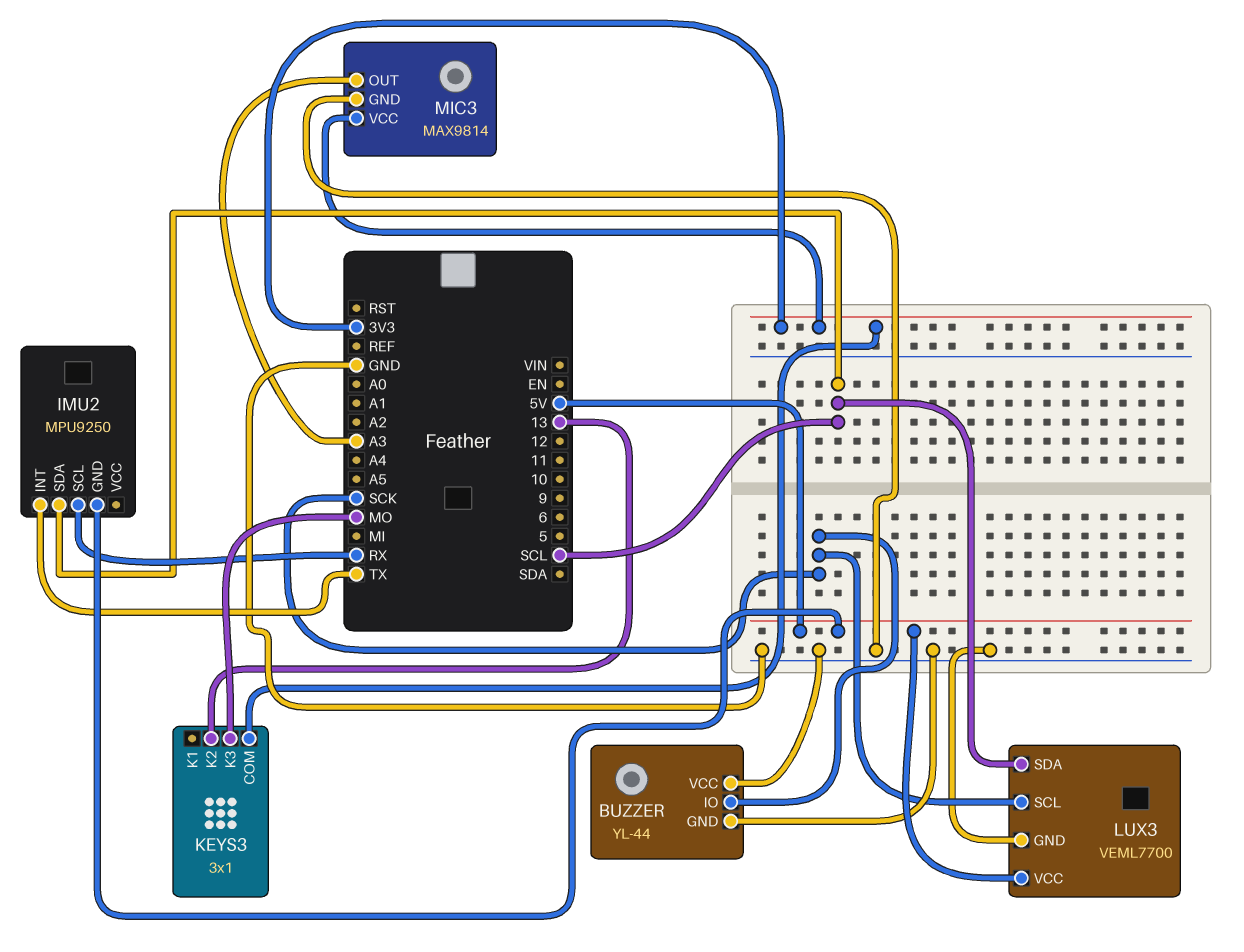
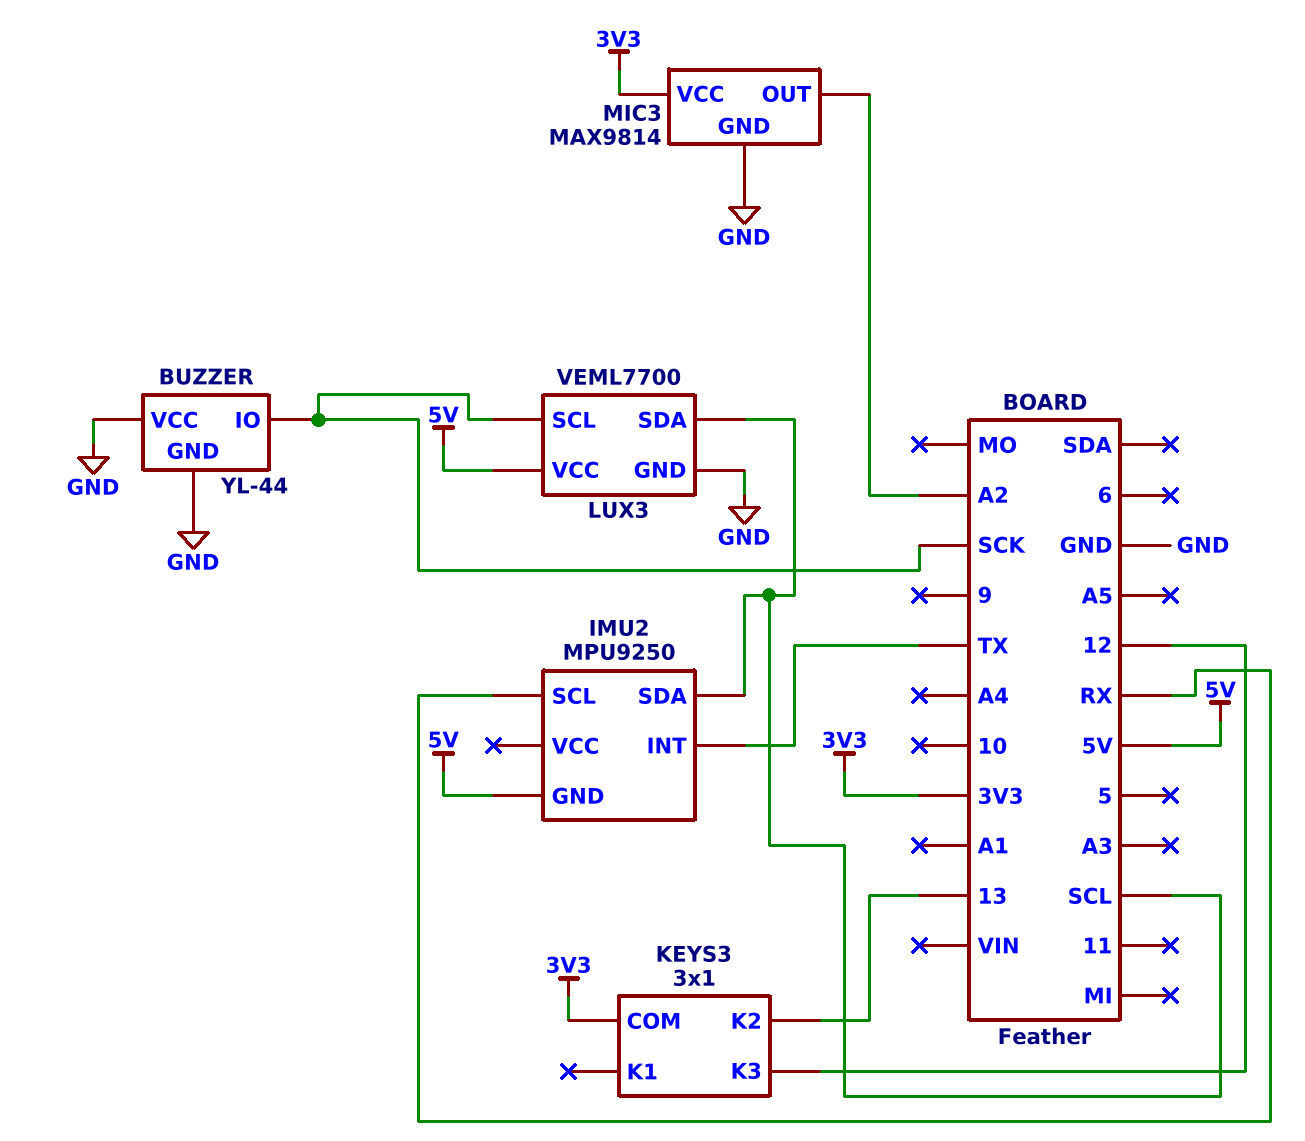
KEYS3 pin K3: MO -> 12
MIC3 pin OUT: A3 -> A2

